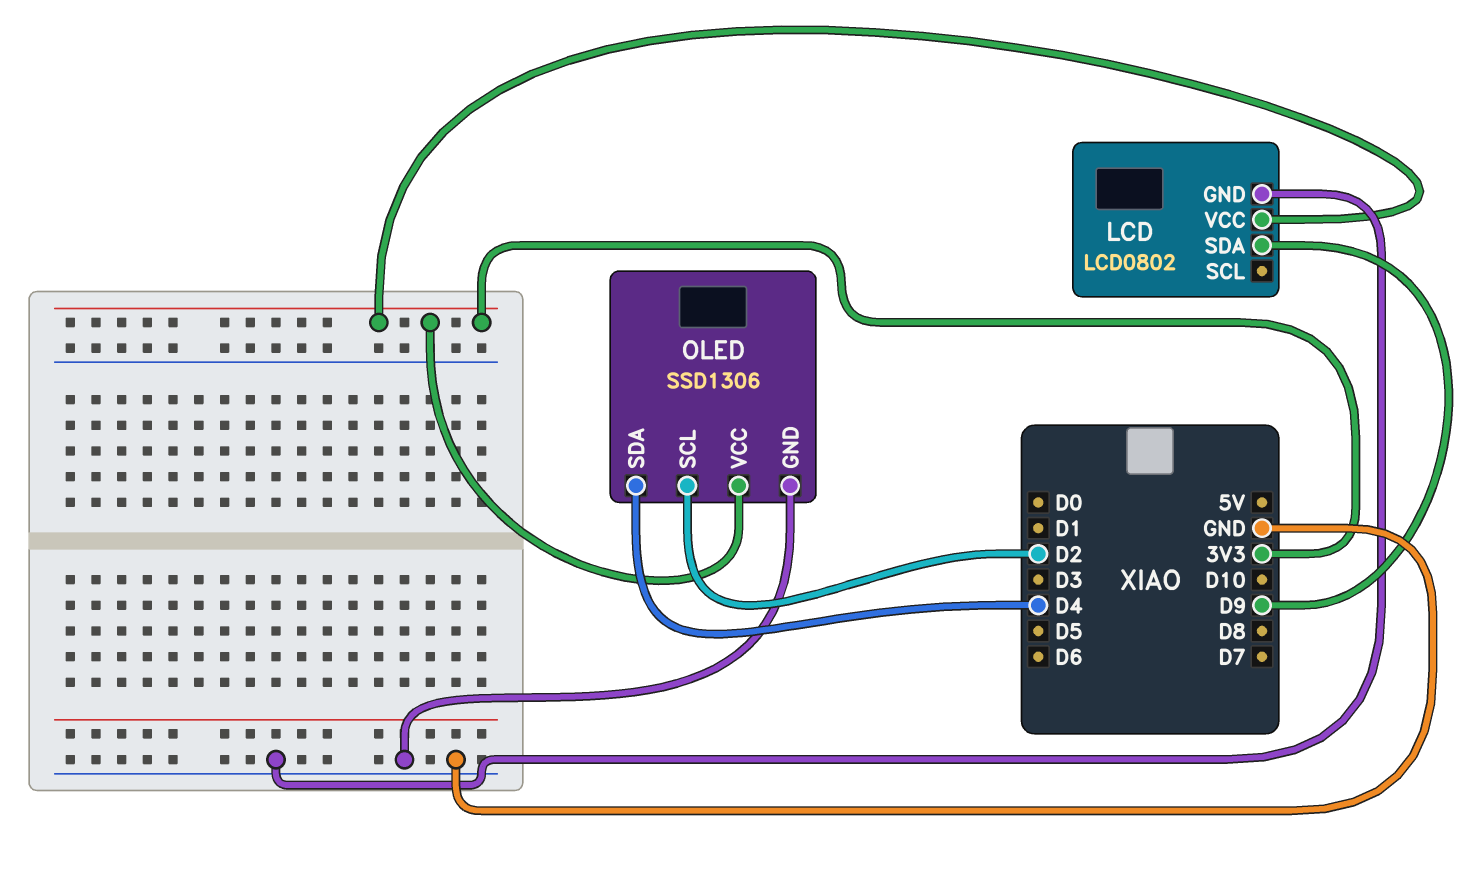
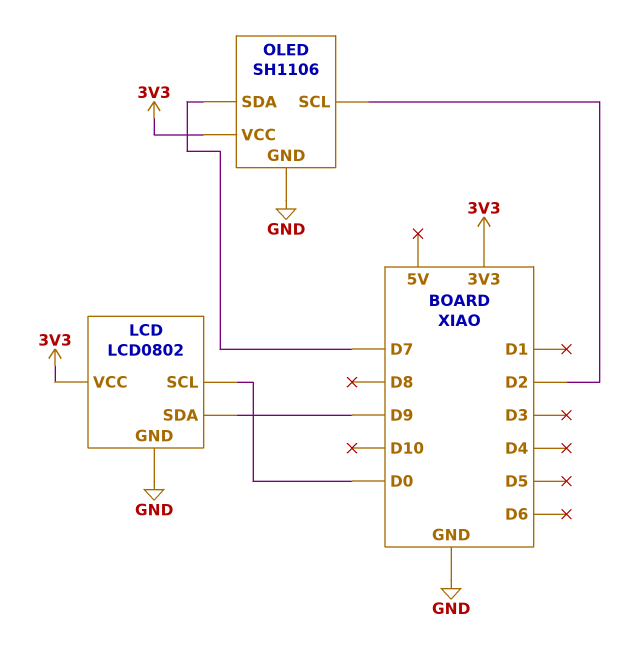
LCD pin SCL: none -> D0
OLED: SSD1306 -> SH1106
OLED pin SDA: D4 -> D7

